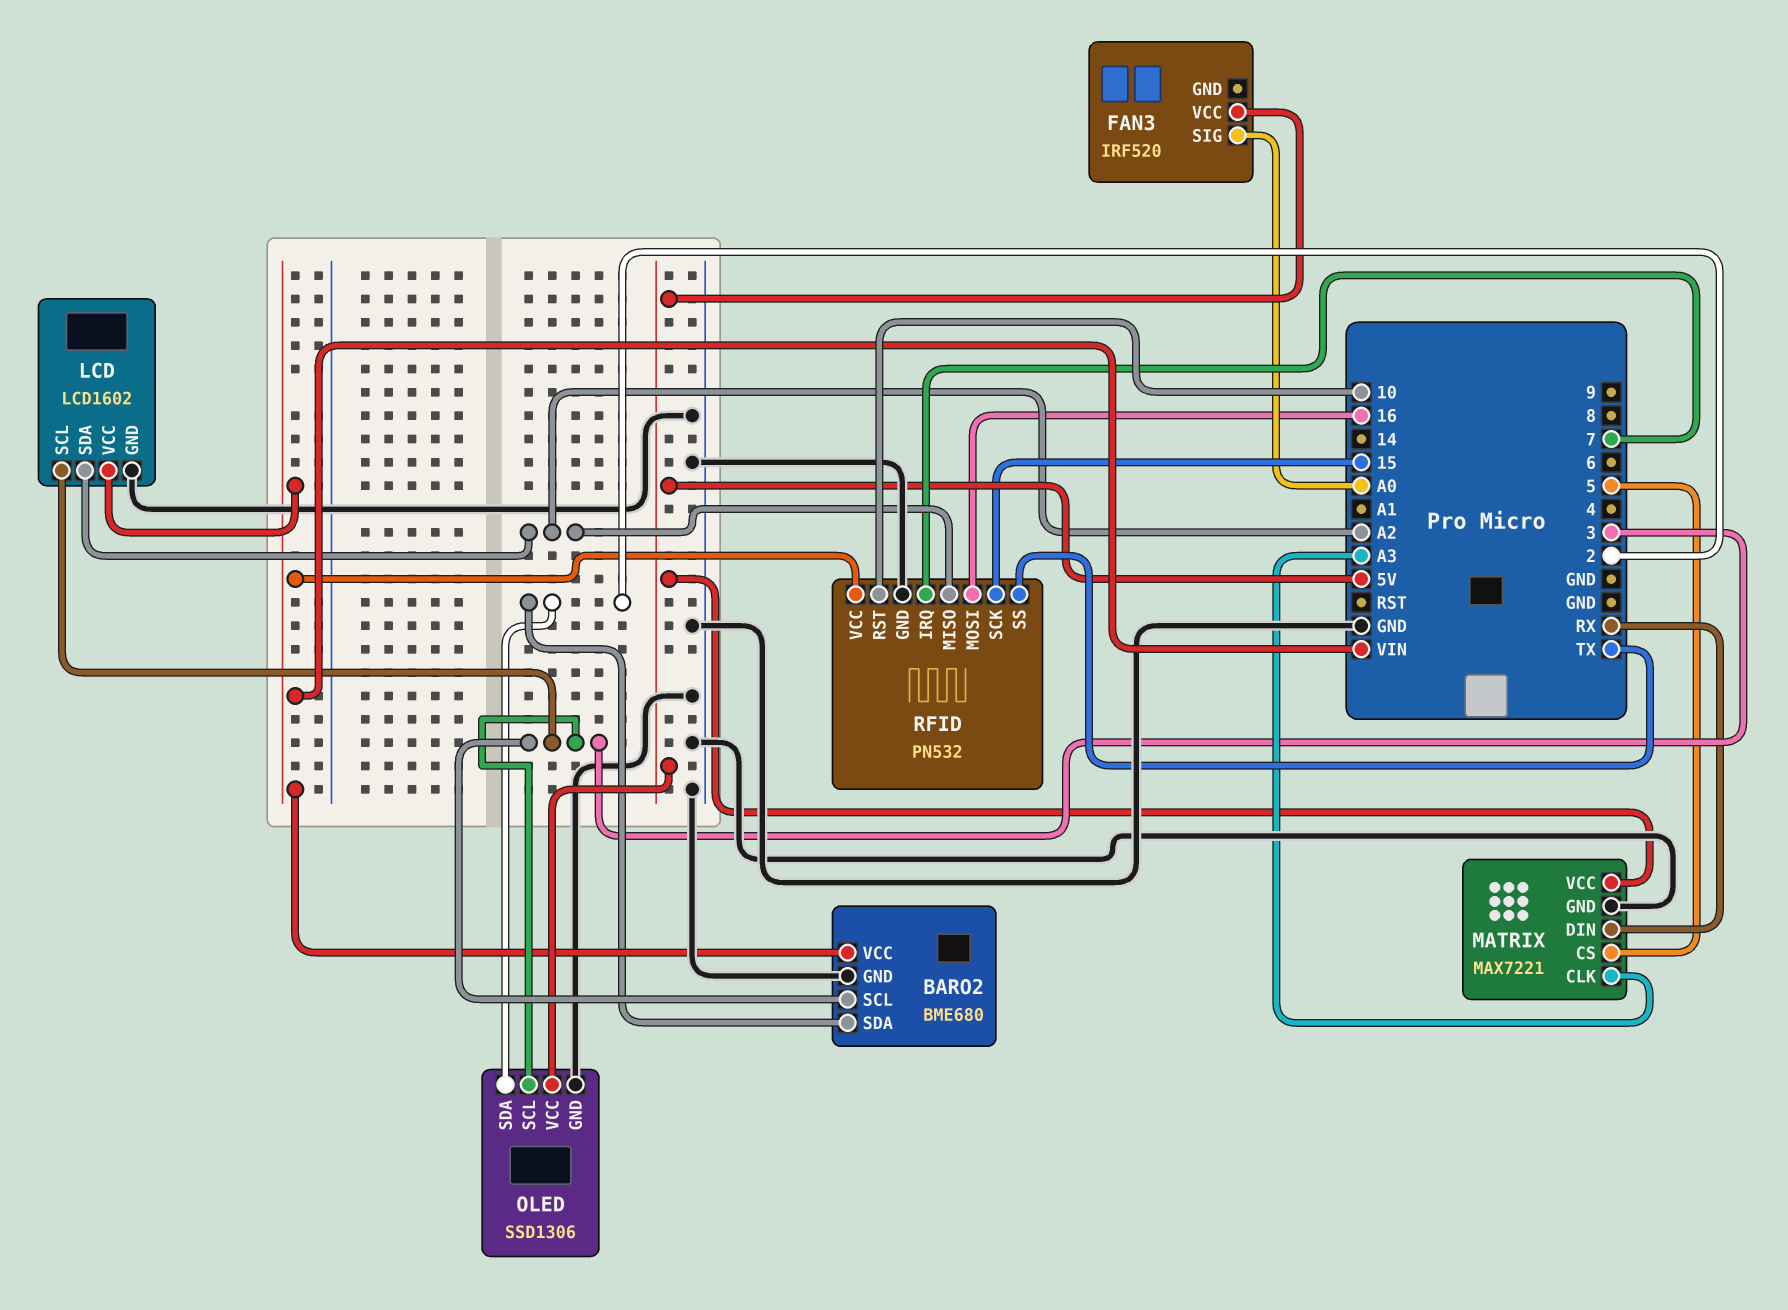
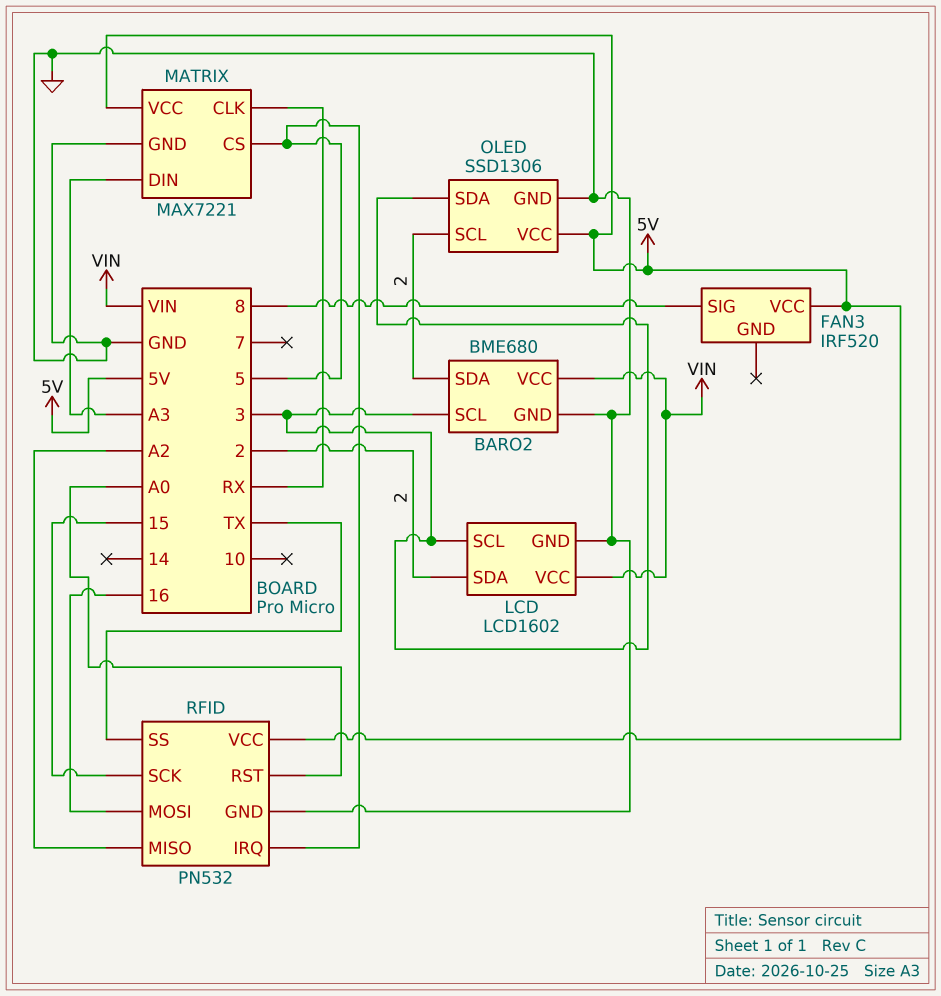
FAN3 pin SIG: A0 -> 8
LCD pin SDA: A2 -> 2
MATRIX pin CLK: A3 -> RX
MATRIX pin DIN: RX -> A3
OLED pin SCL: 3 -> 2
OLED pin SDA: 2 -> 3
RFID pin IRQ: 7 -> 5
RFID pin RST: 10 -> A0
RFID pin VCC: VIN -> 5V

